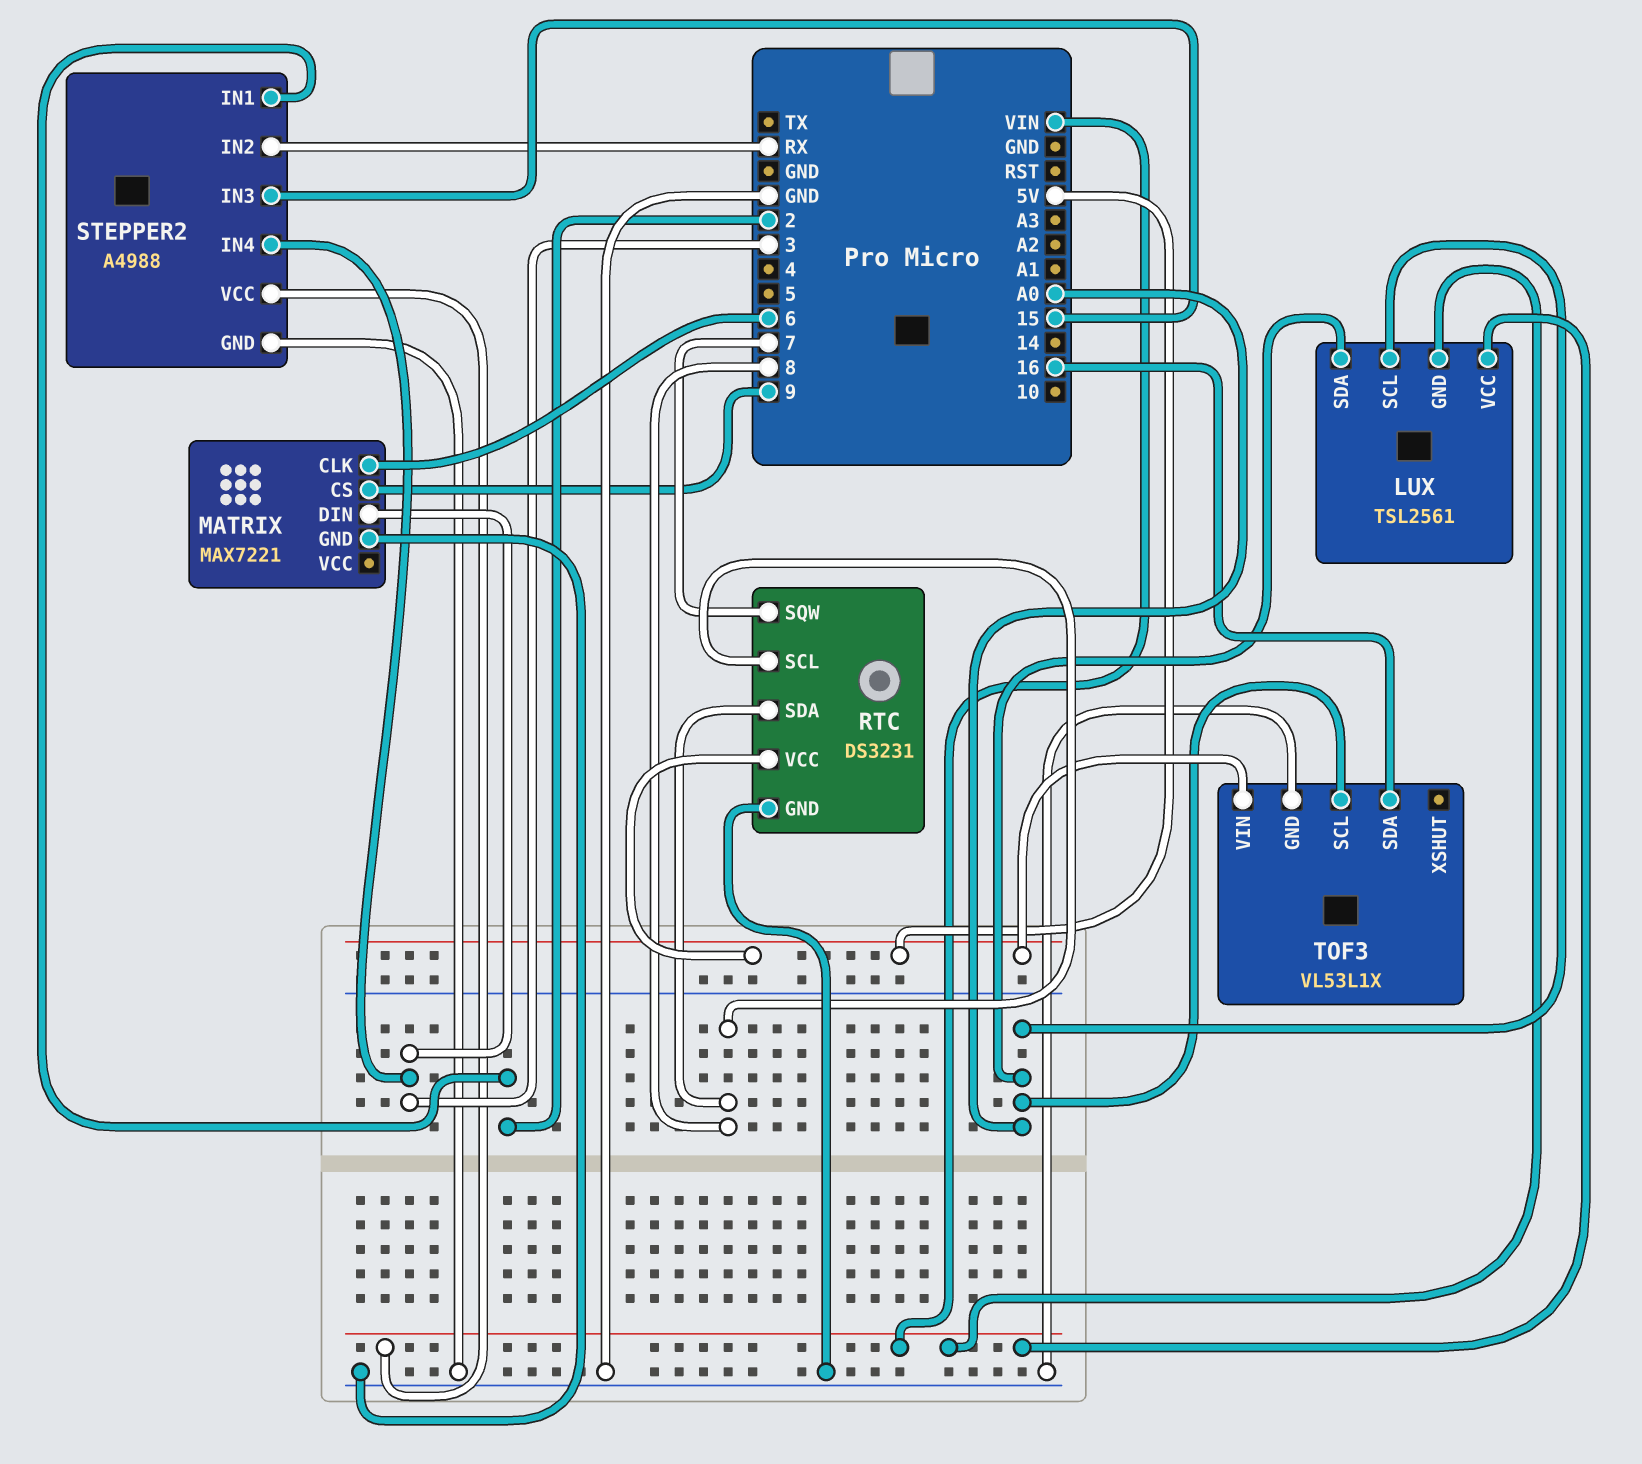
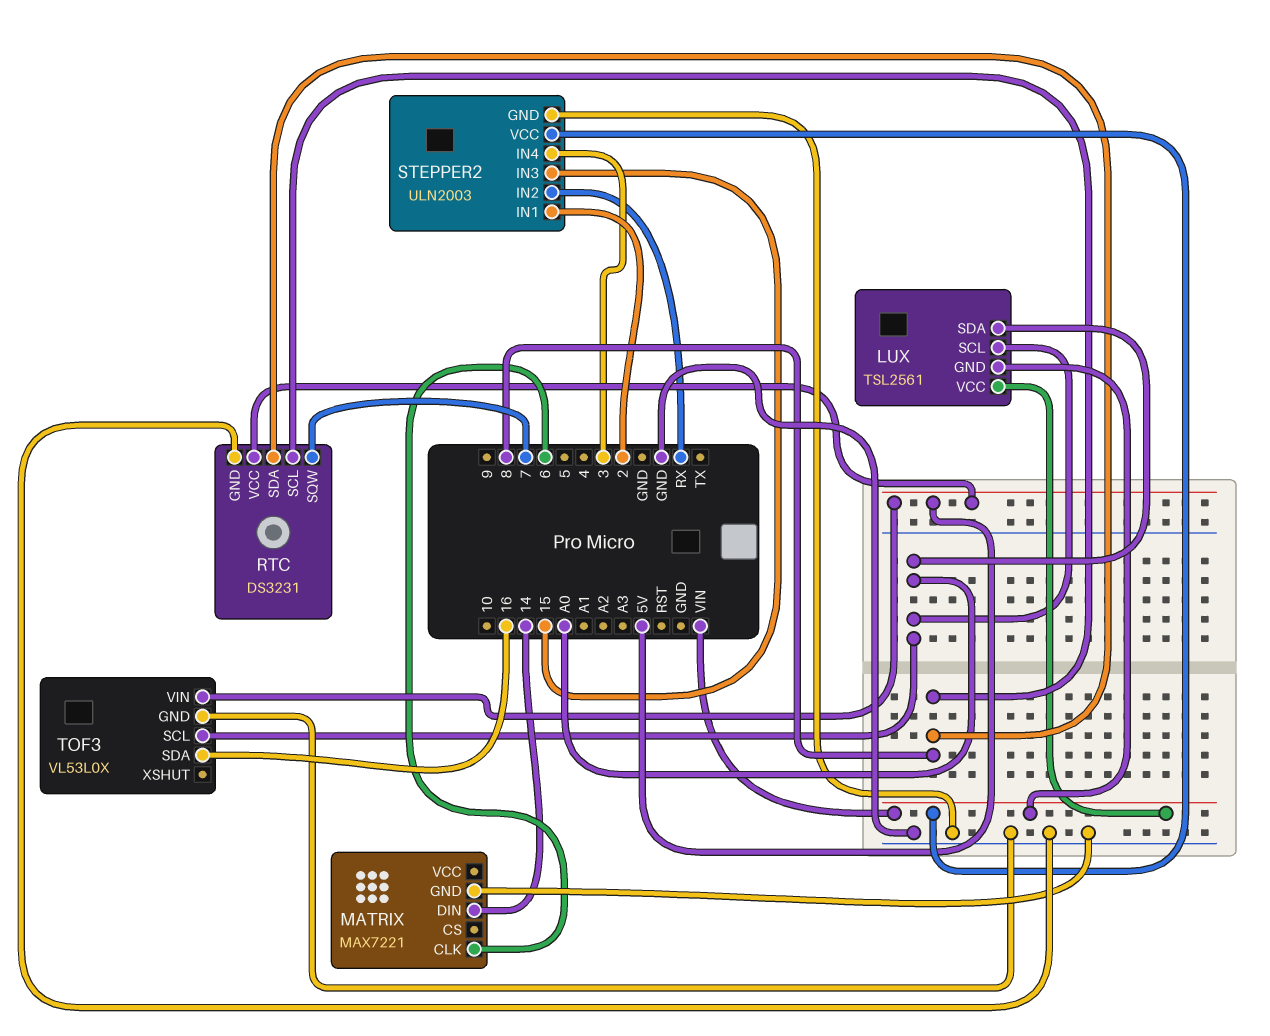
MATRIX pin CS: 9 -> none
MATRIX pin DIN: 3 -> 14
STEPPER2: A4988 -> ULN2003
TOF3: VL53L1X -> VL53L0X

